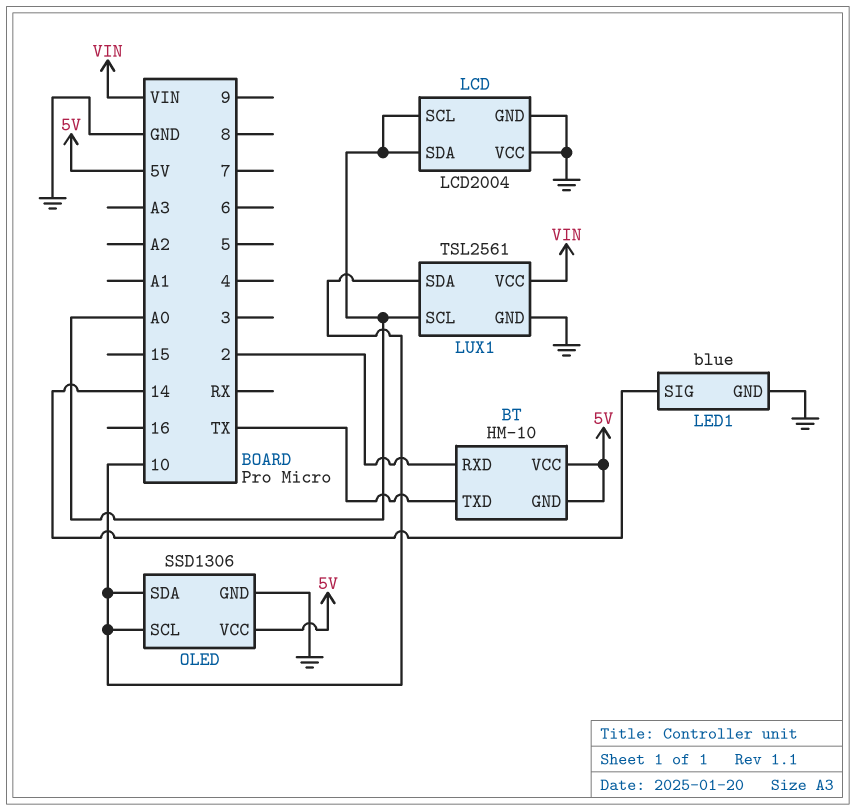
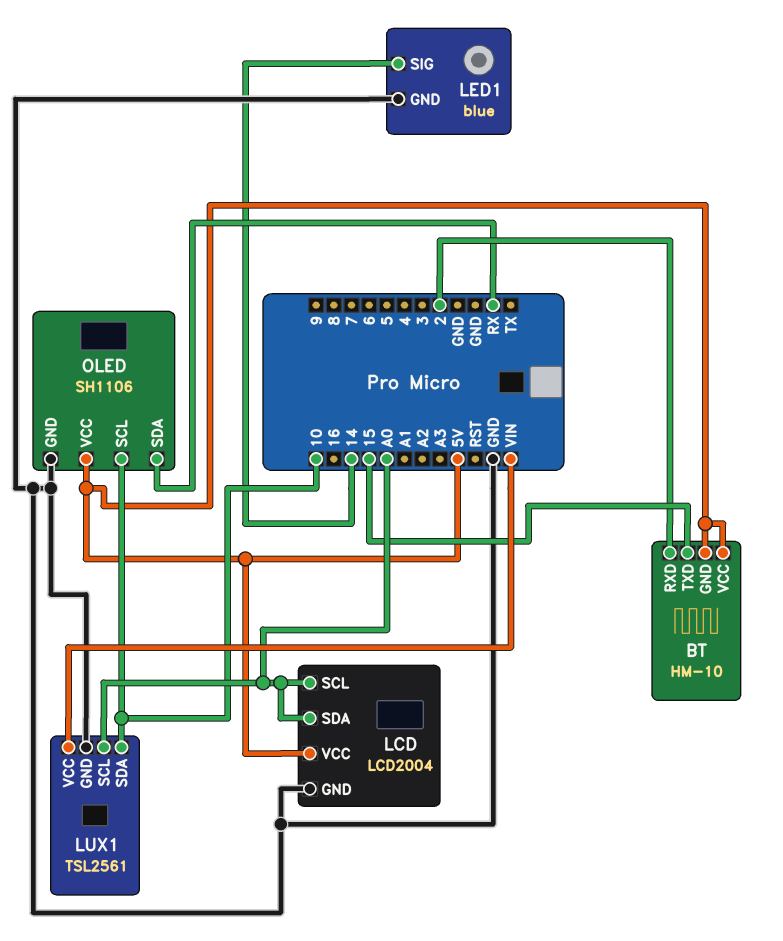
BT pin TXD: TX -> 15
LCD pin VCC: GND -> 5V
OLED: SSD1306 -> SH1106
OLED pin SDA: 10 -> RX

